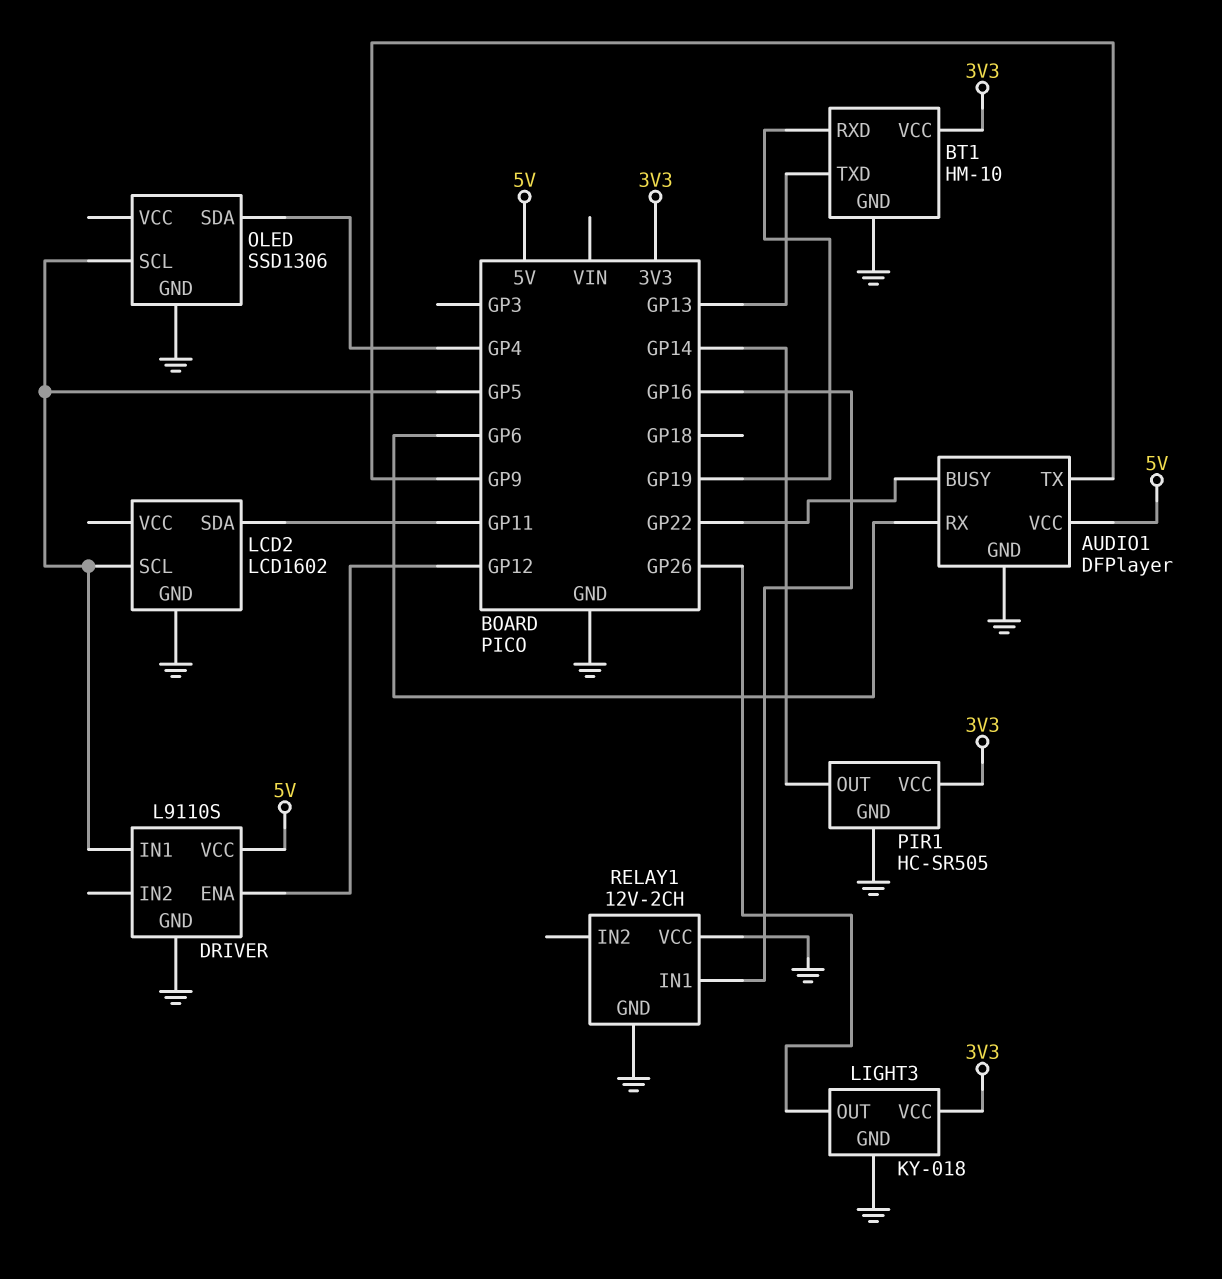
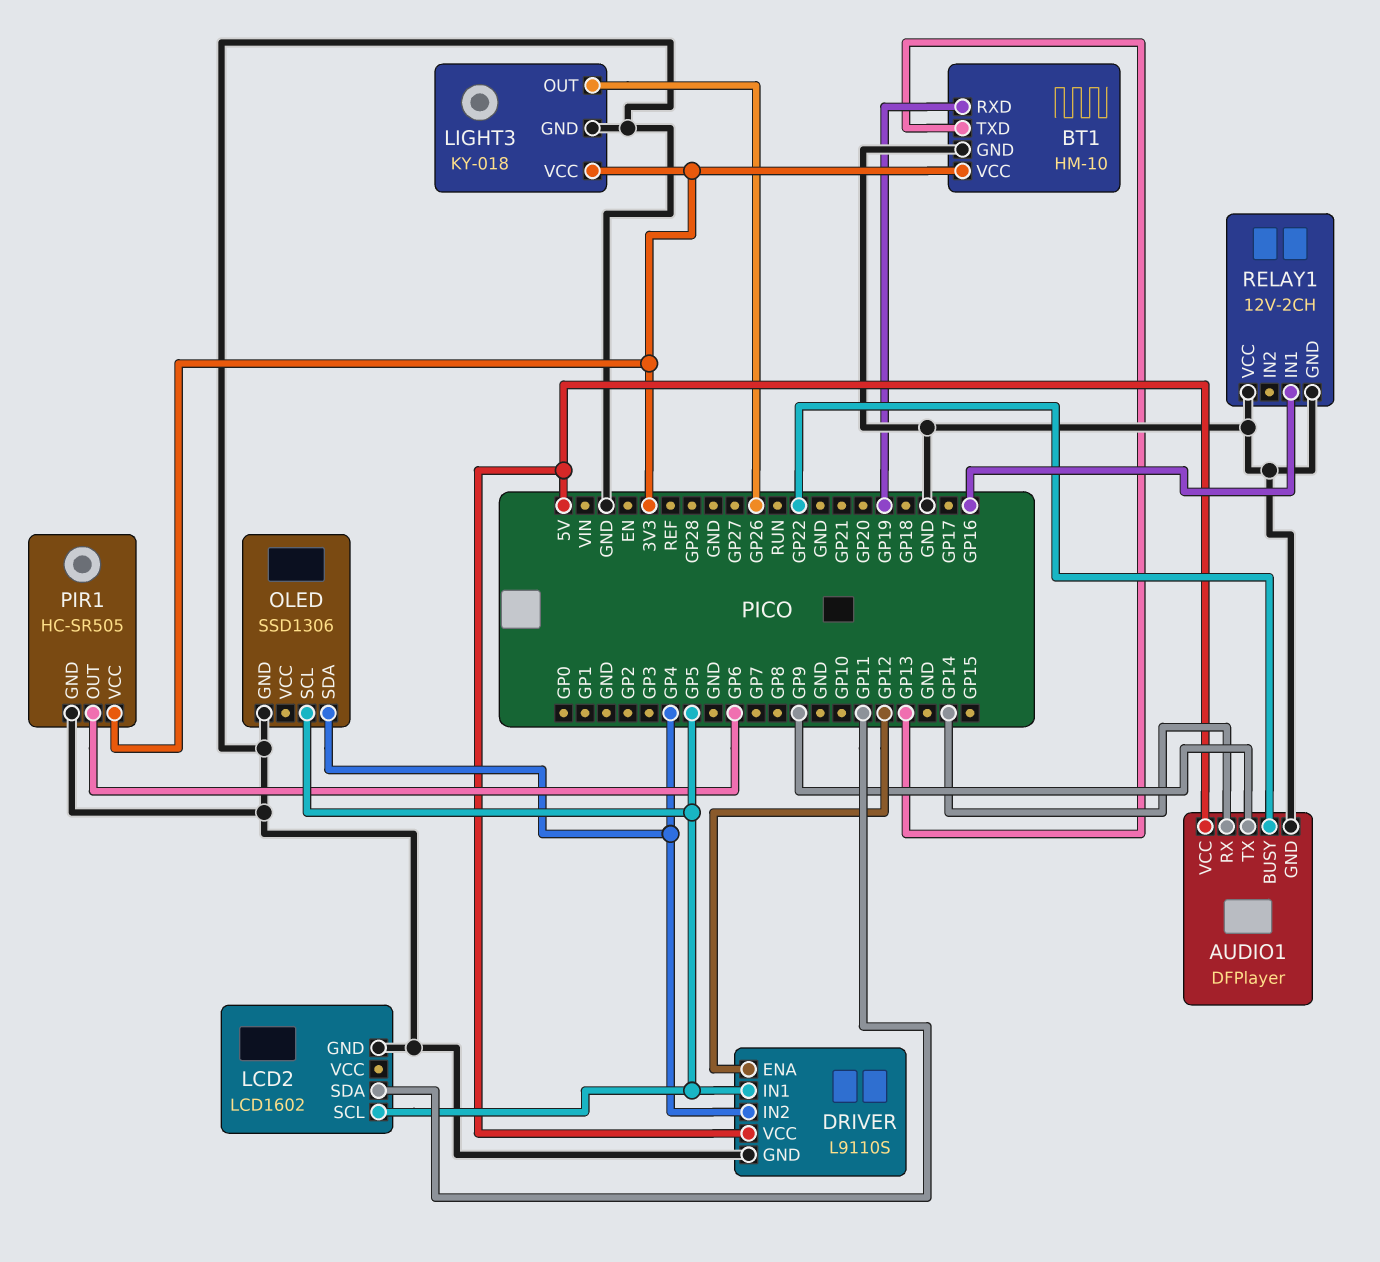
AUDIO1 pin RX: GP6 -> GP14
DRIVER pin IN2: none -> GP4
PIR1 pin OUT: GP14 -> GP6

